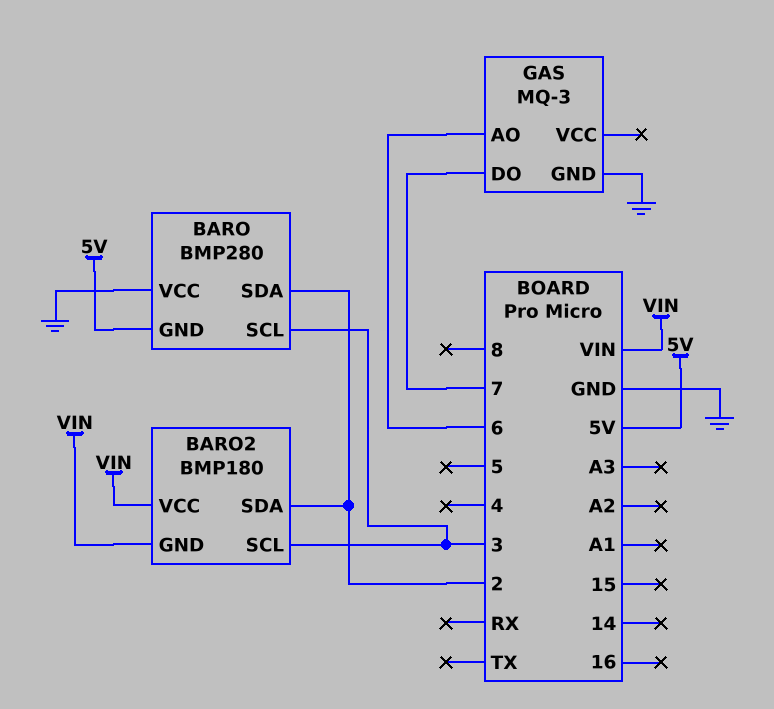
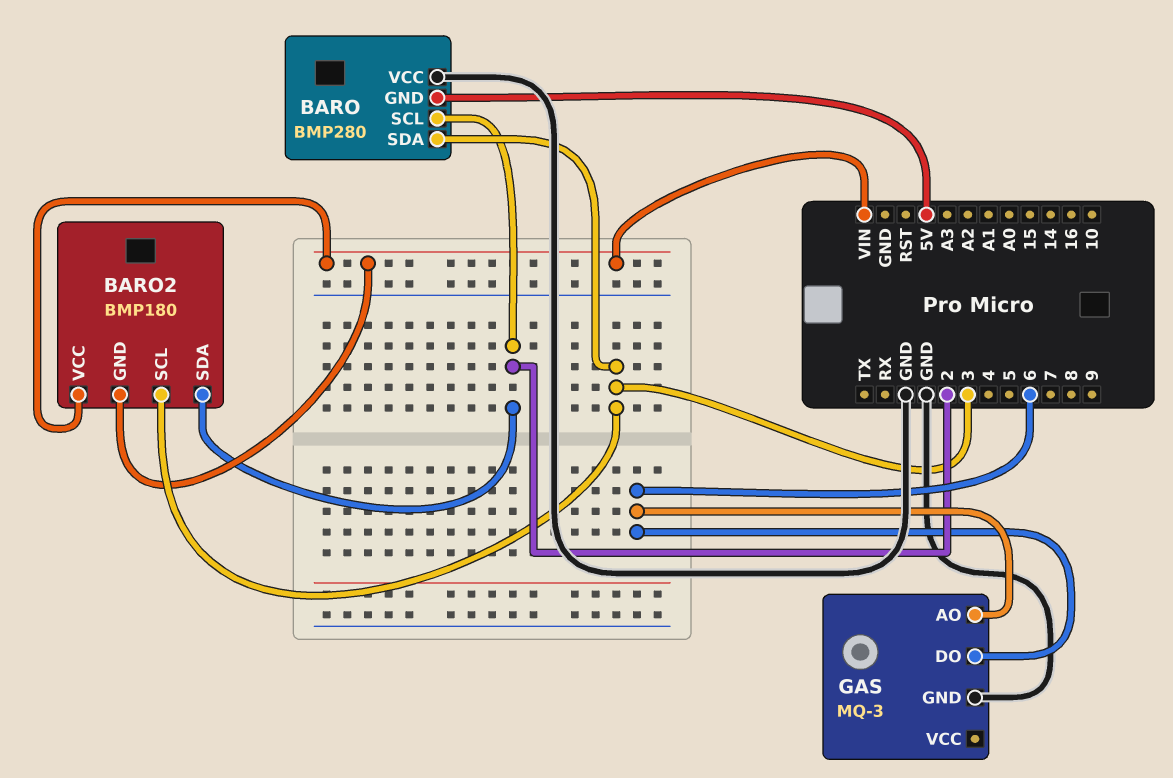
BARO pin SCL: 3 -> 2
BARO pin SDA: 2 -> 3
GAS pin DO: 7 -> 6

